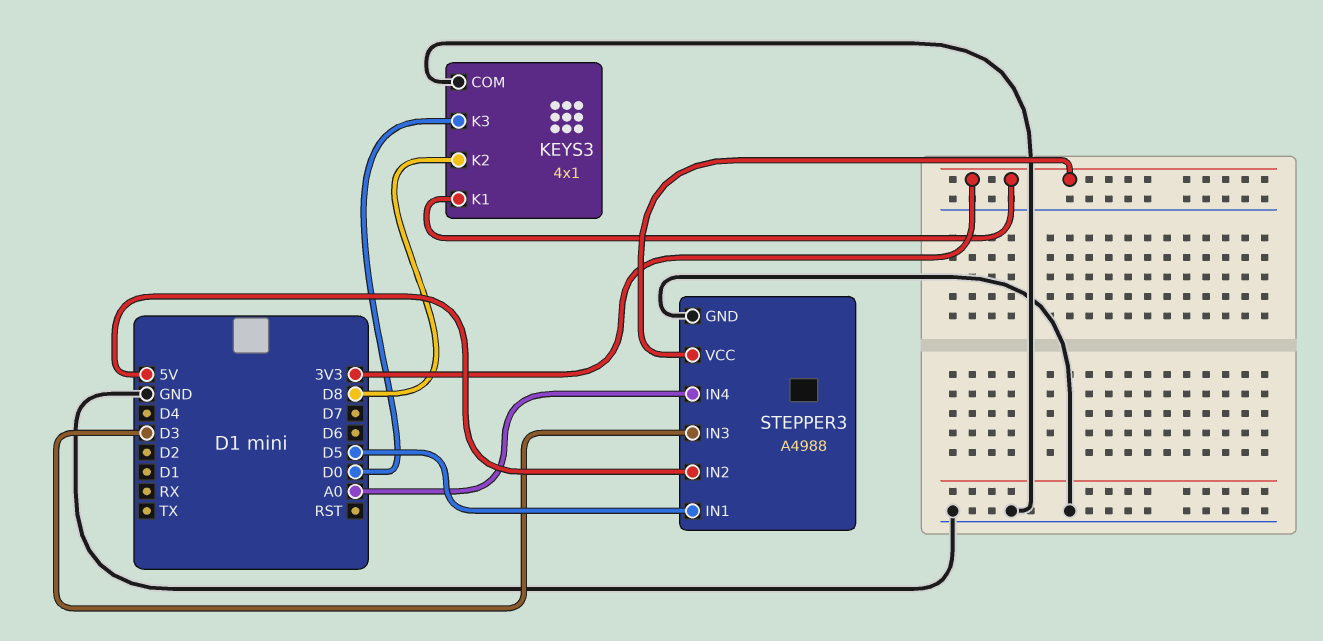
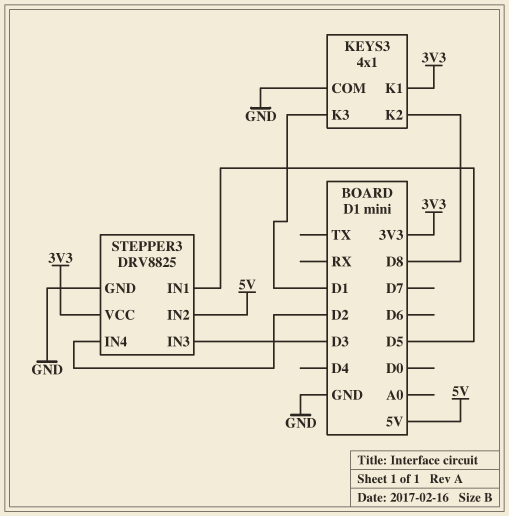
KEYS3 pin K3: D0 -> D1
STEPPER3: A4988 -> DRV8825
STEPPER3 pin IN4: A0 -> D2

